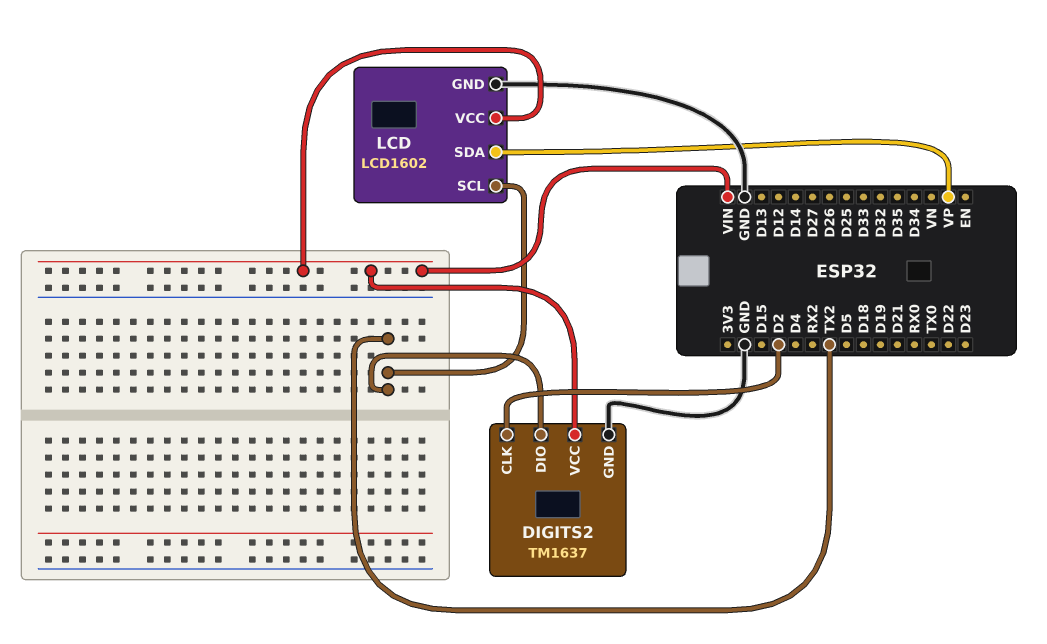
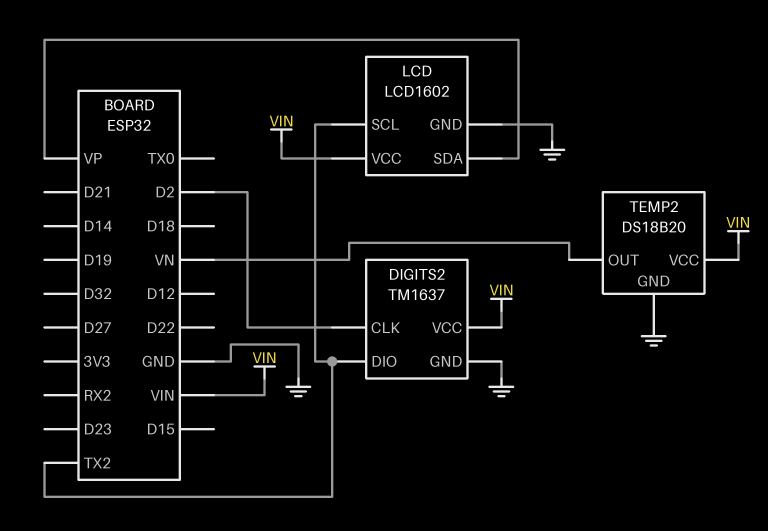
TEMP2: none -> DS18B20
TEMP2 pin GND: none -> GND
TEMP2 pin OUT: none -> VN
TEMP2 pin VCC: none -> VIN

